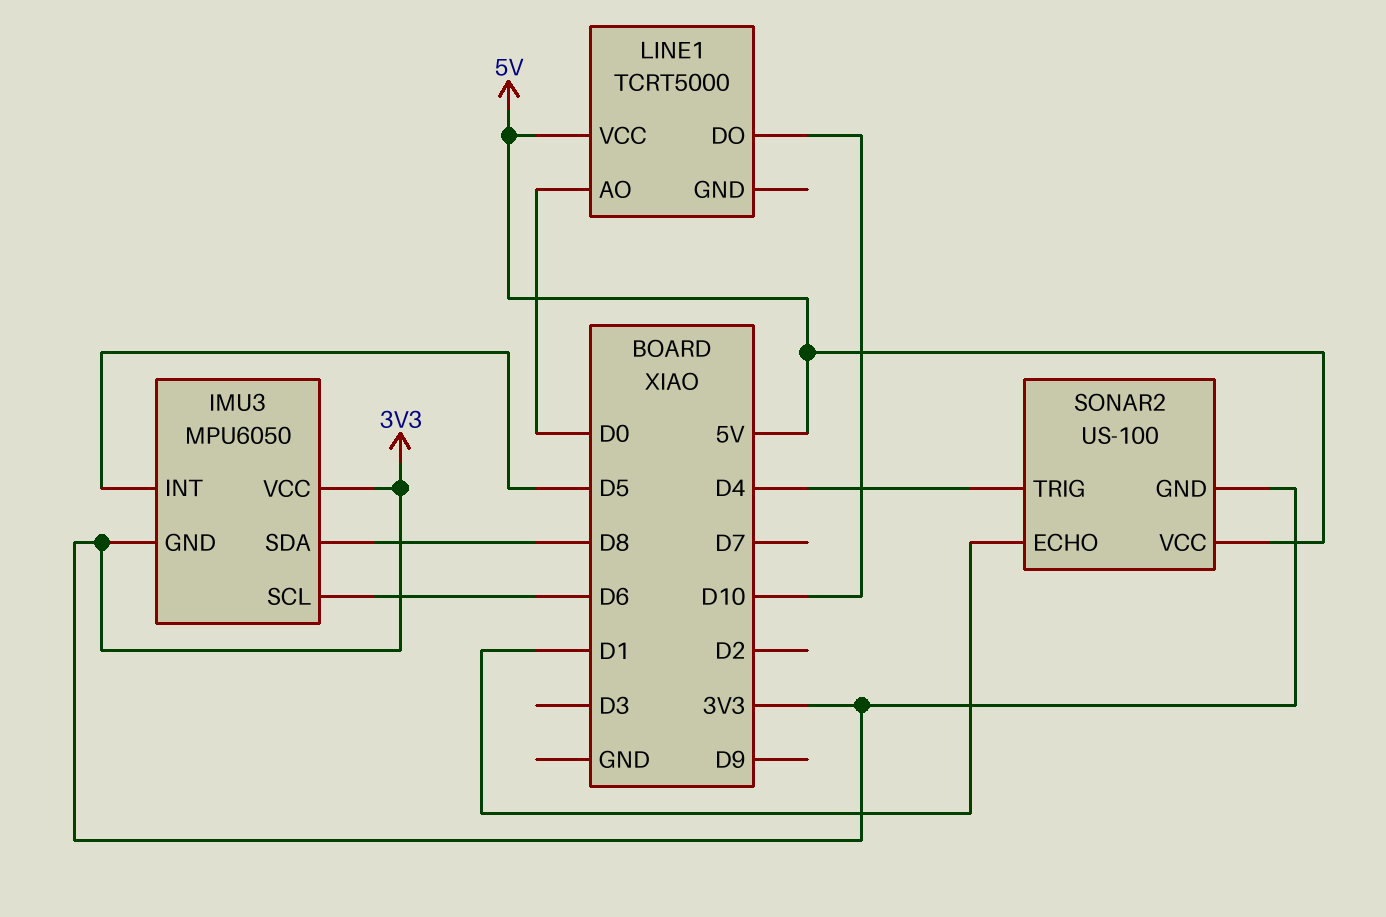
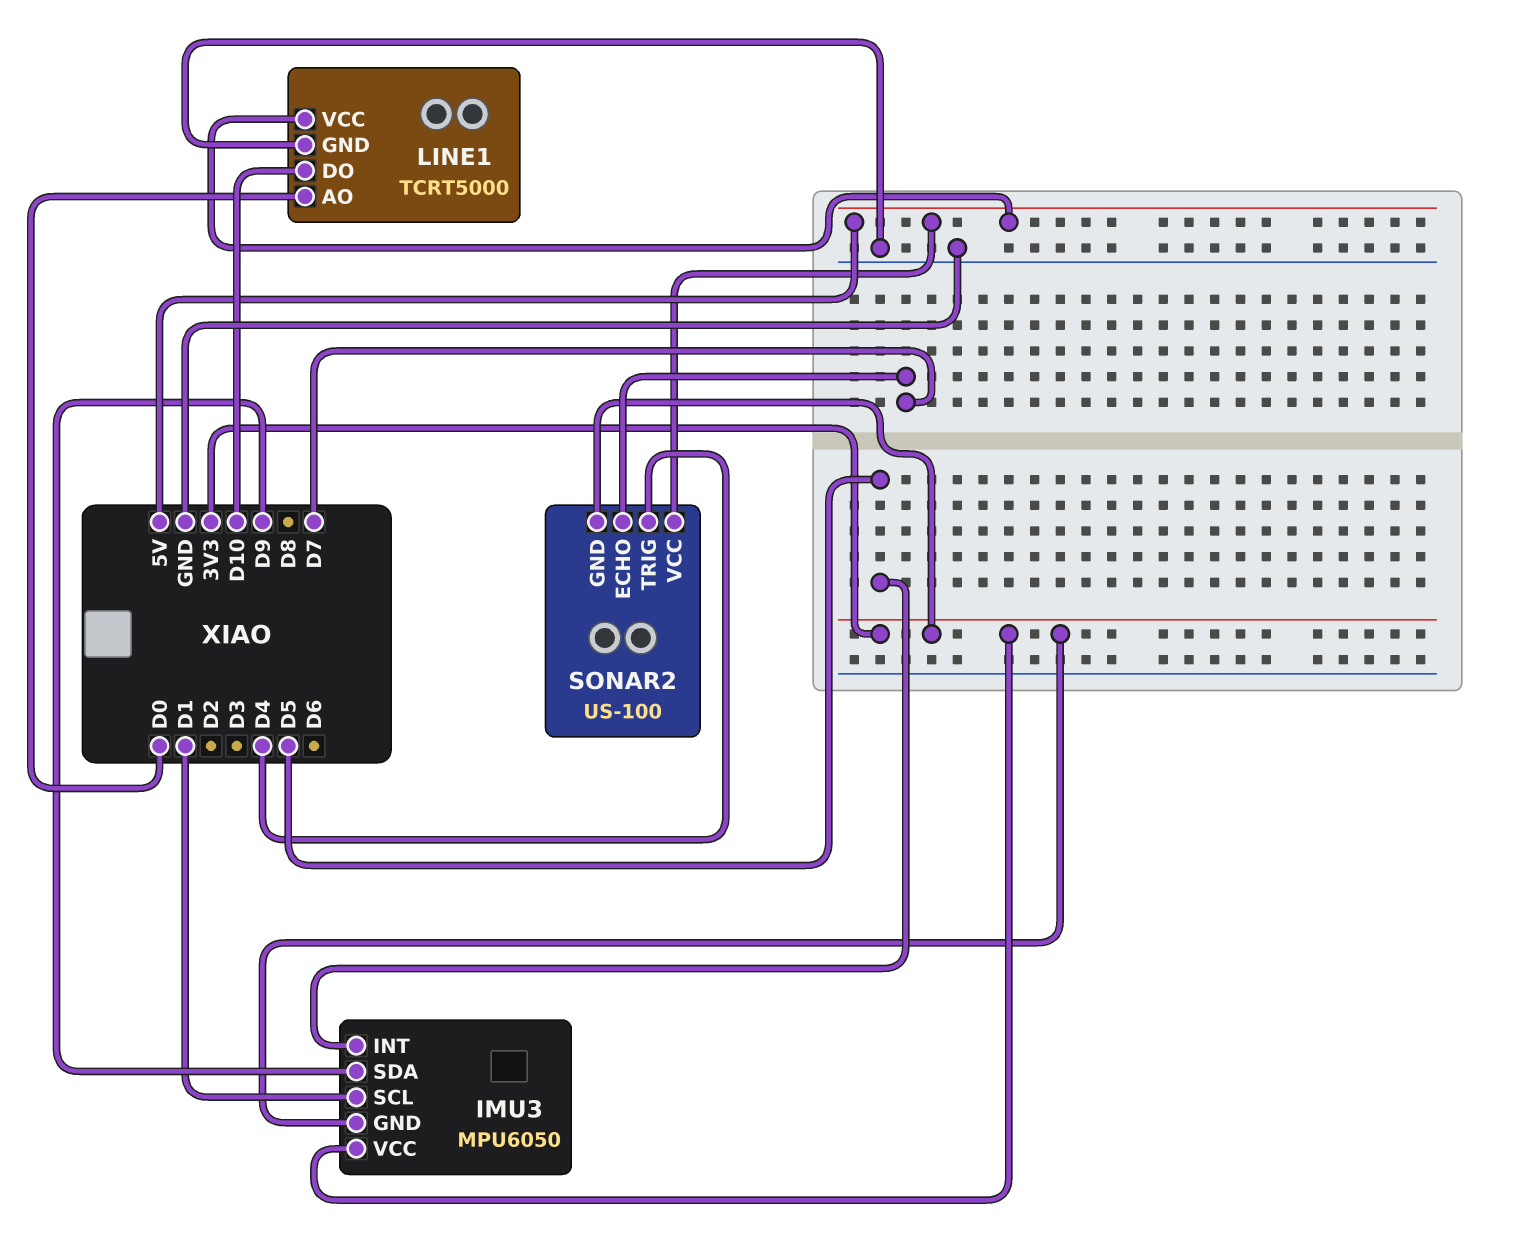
IMU3 pin SCL: D6 -> D1
IMU3 pin SDA: D8 -> D9
LINE1 pin GND: none -> GND
SONAR2 pin ECHO: D1 -> D7

